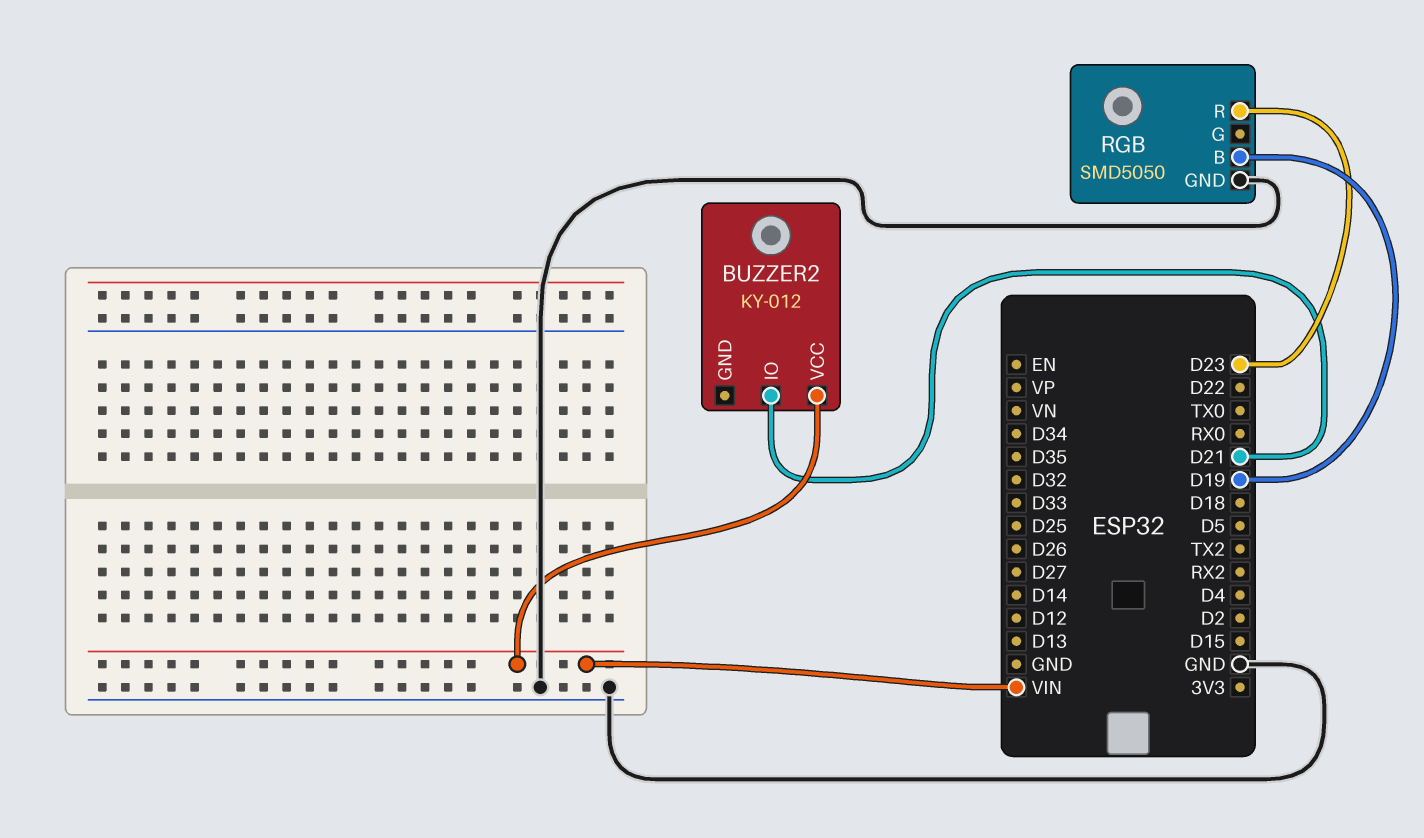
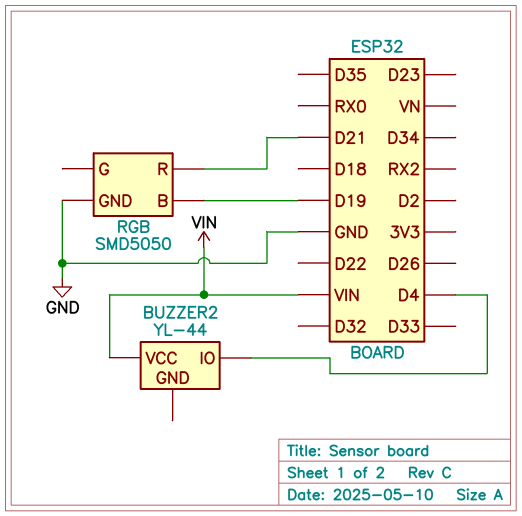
BUZZER2: KY-012 -> YL-44
BUZZER2 pin IO: D21 -> D4
RGB pin R: D23 -> D21

